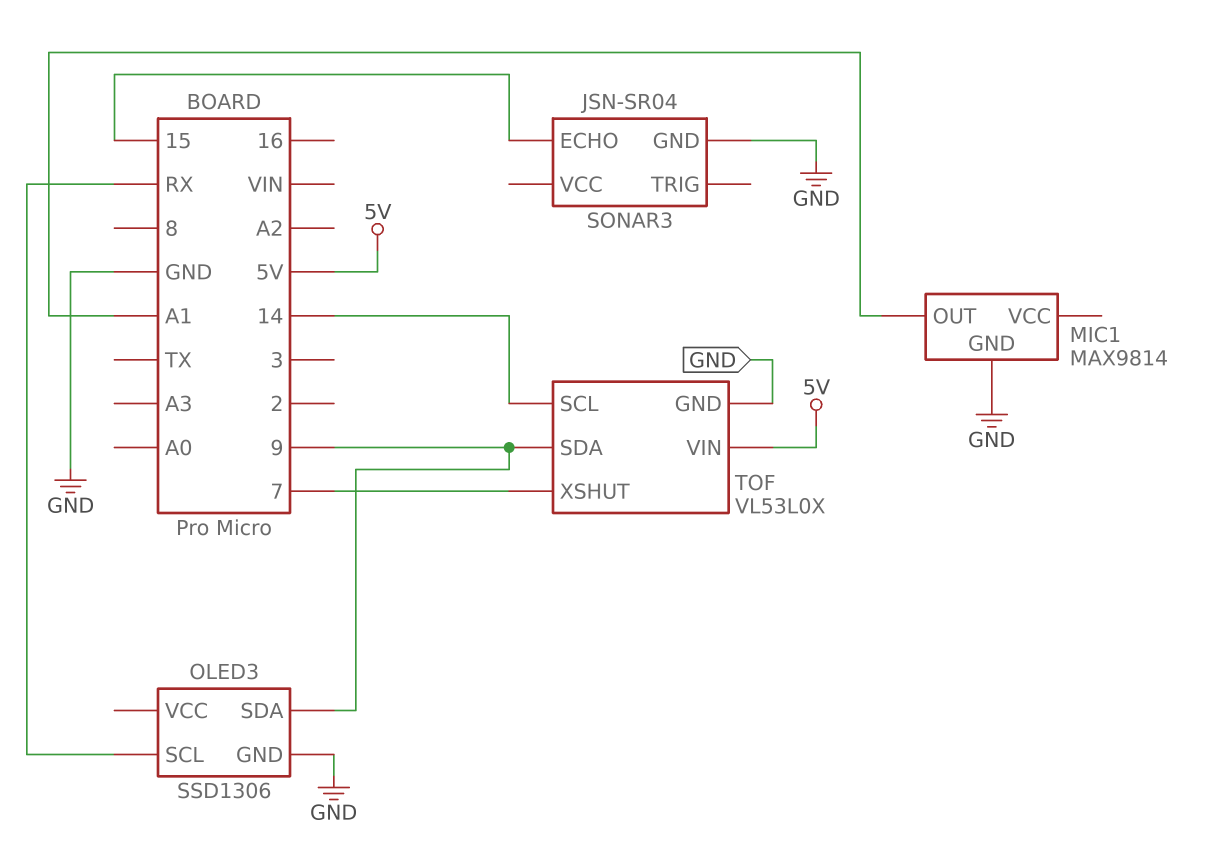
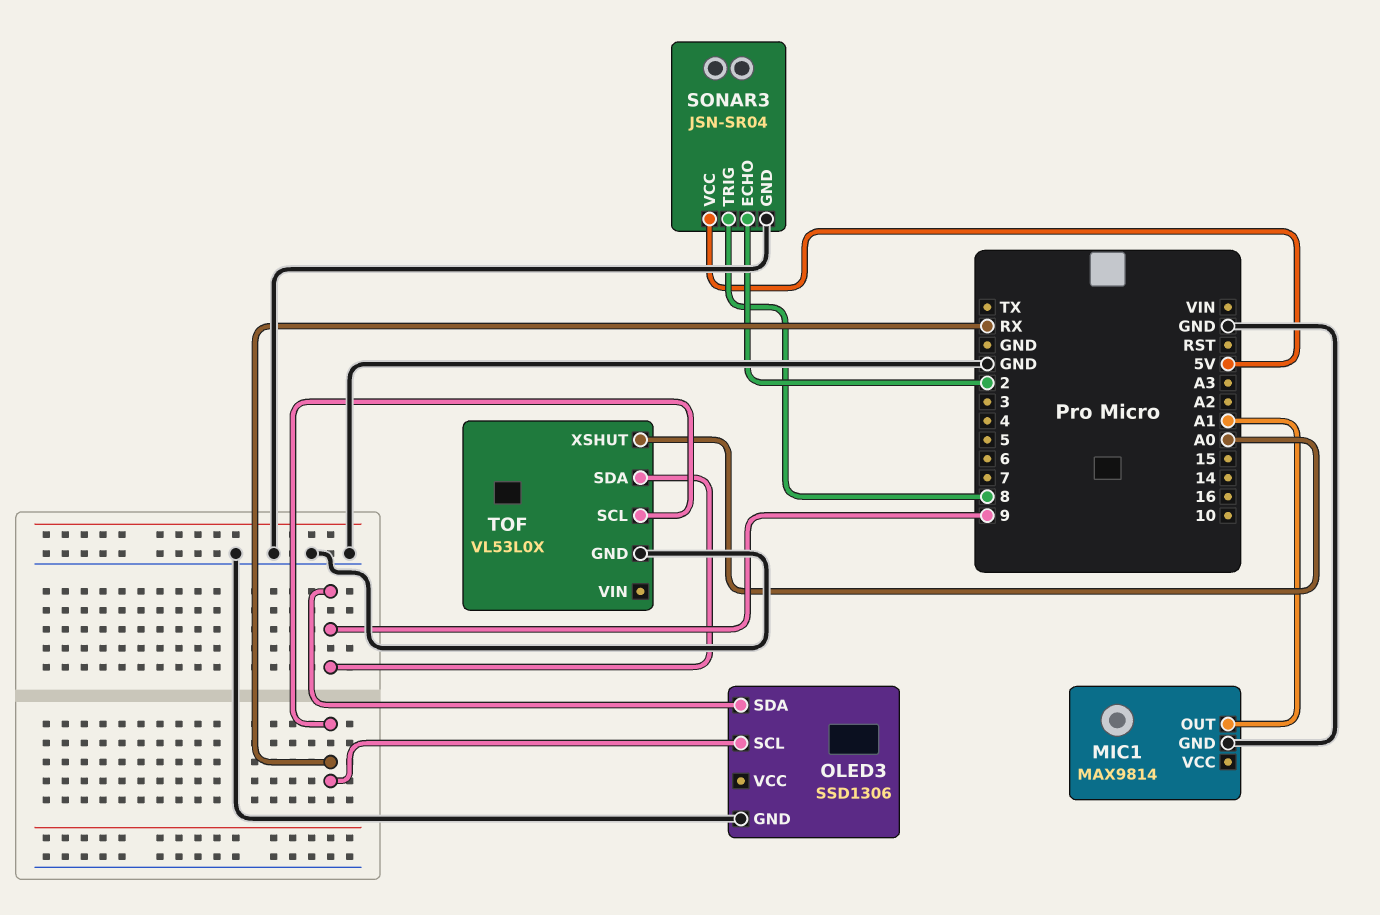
SONAR3 pin ECHO: 15 -> 2
SONAR3 pin TRIG: none -> 8
SONAR3 pin VCC: none -> 5V
TOF pin SCL: 14 -> RX
TOF pin VIN: 5V -> none
TOF pin XSHUT: 7 -> A0

